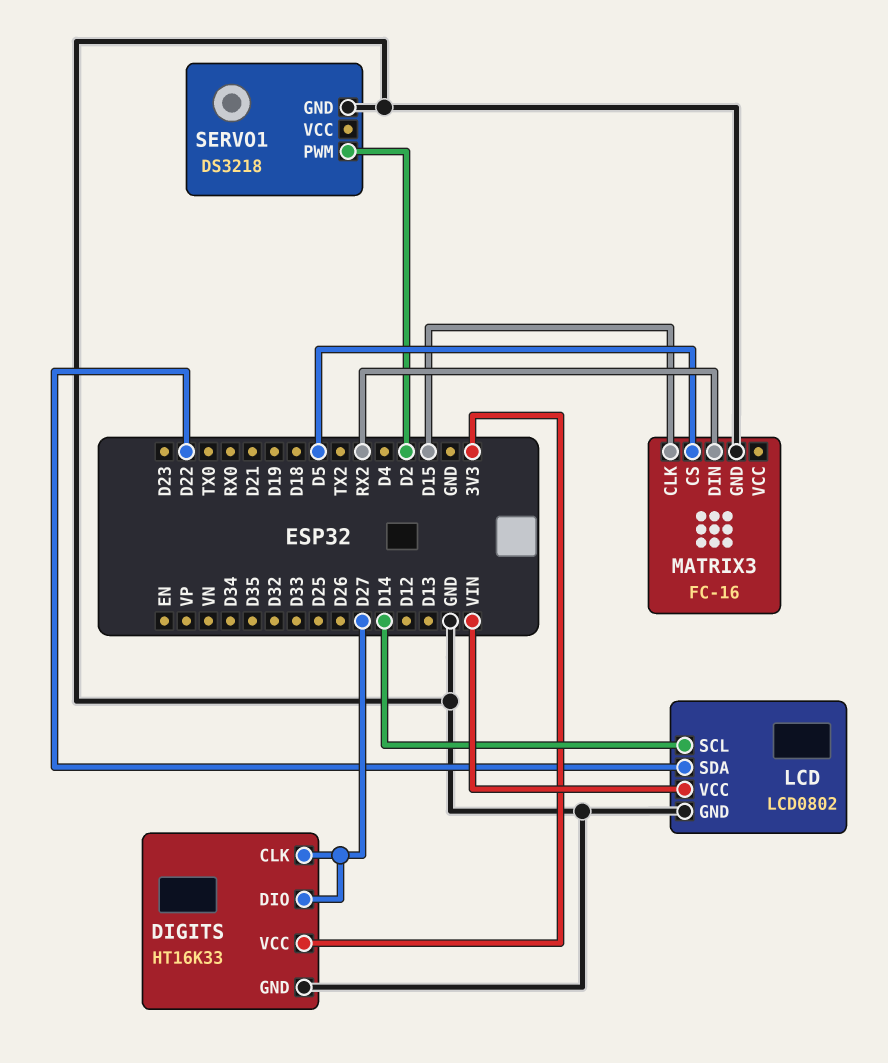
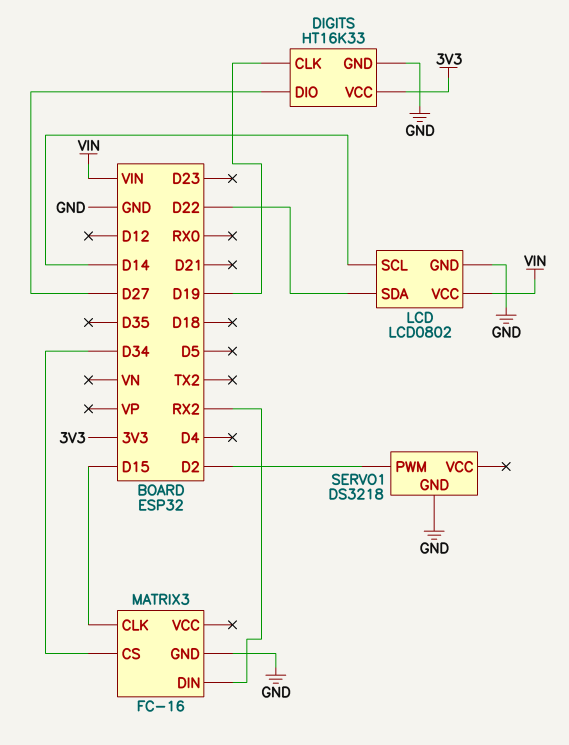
DIGITS pin CLK: D27 -> D19
MATRIX3 pin CS: D5 -> D34

